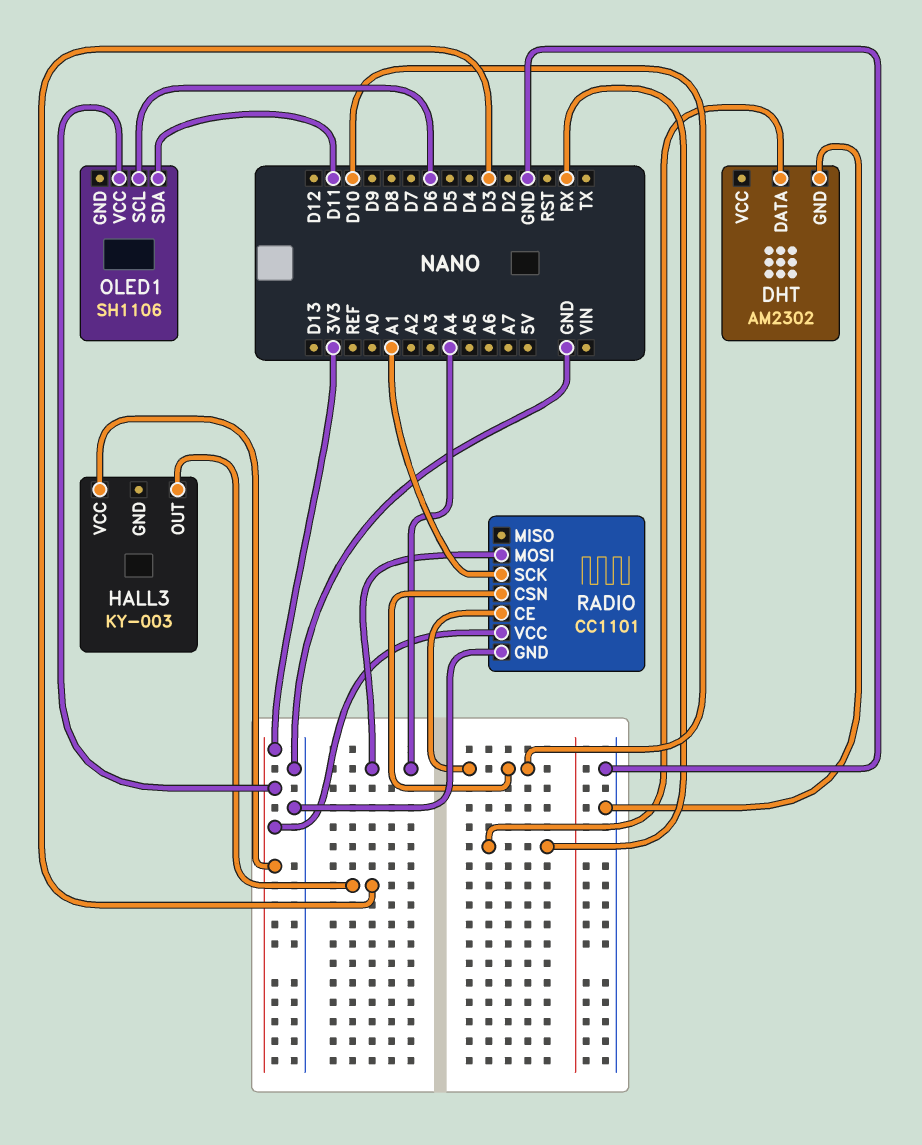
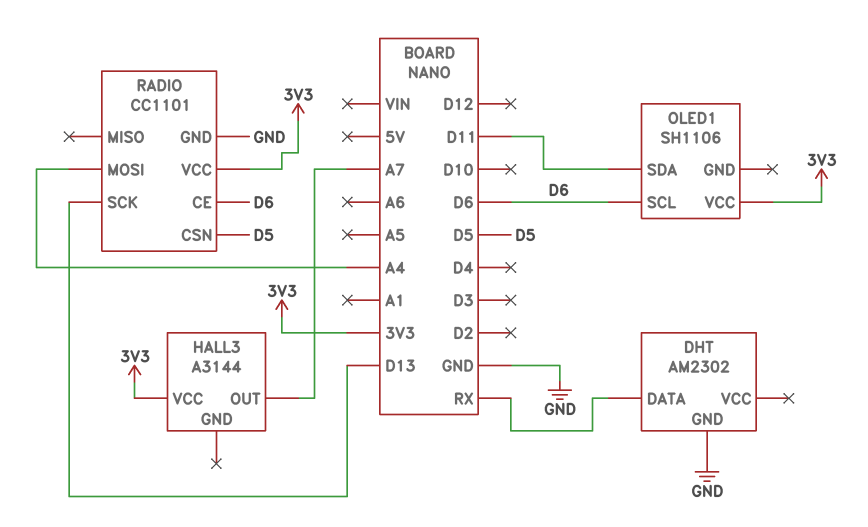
HALL3: KY-003 -> A3144
HALL3 pin OUT: D3 -> A7
RADIO pin CE: D10 -> D6
RADIO pin CSN: D10 -> D5
RADIO pin SCK: A1 -> D13

